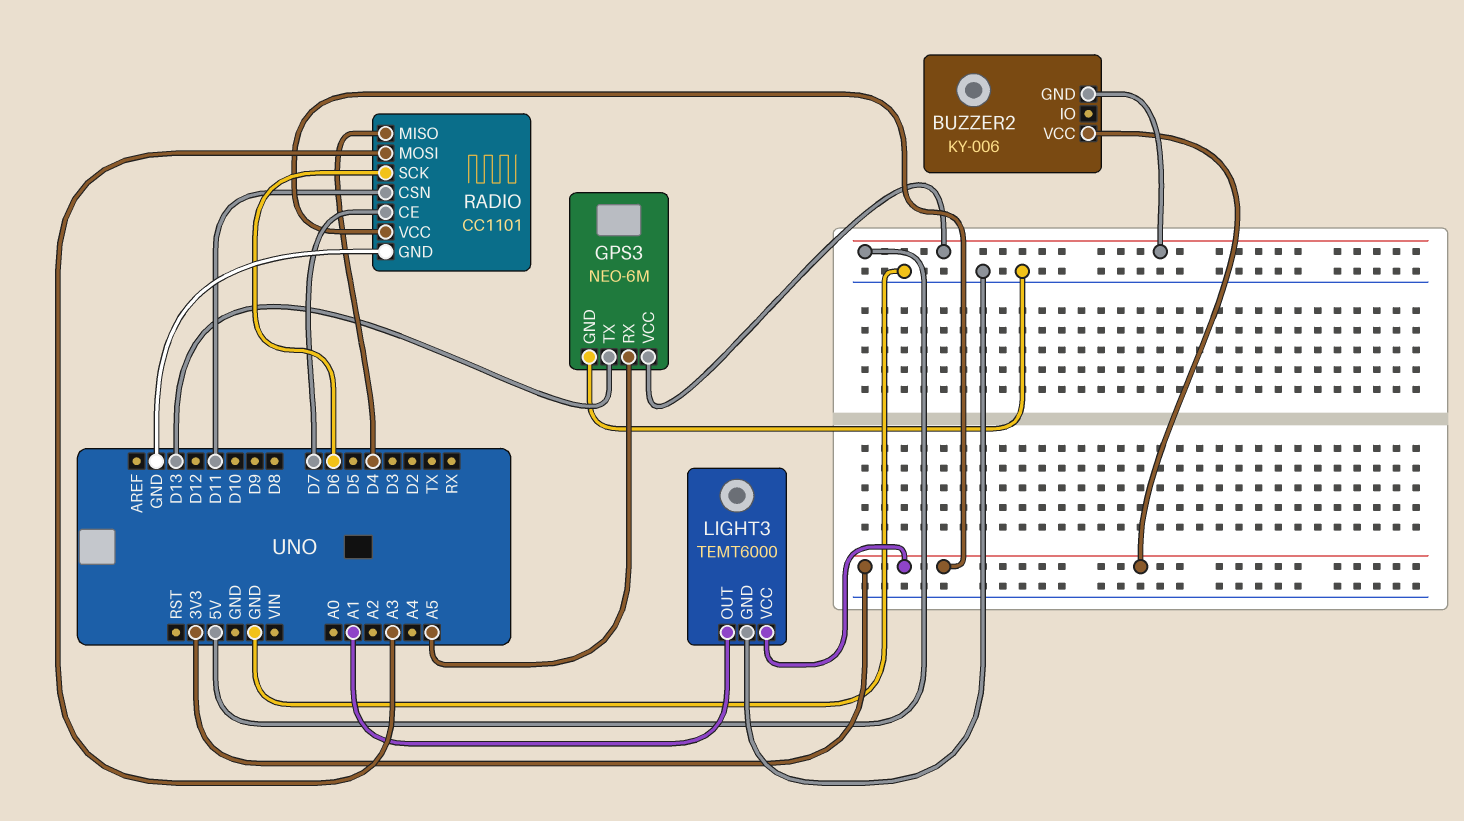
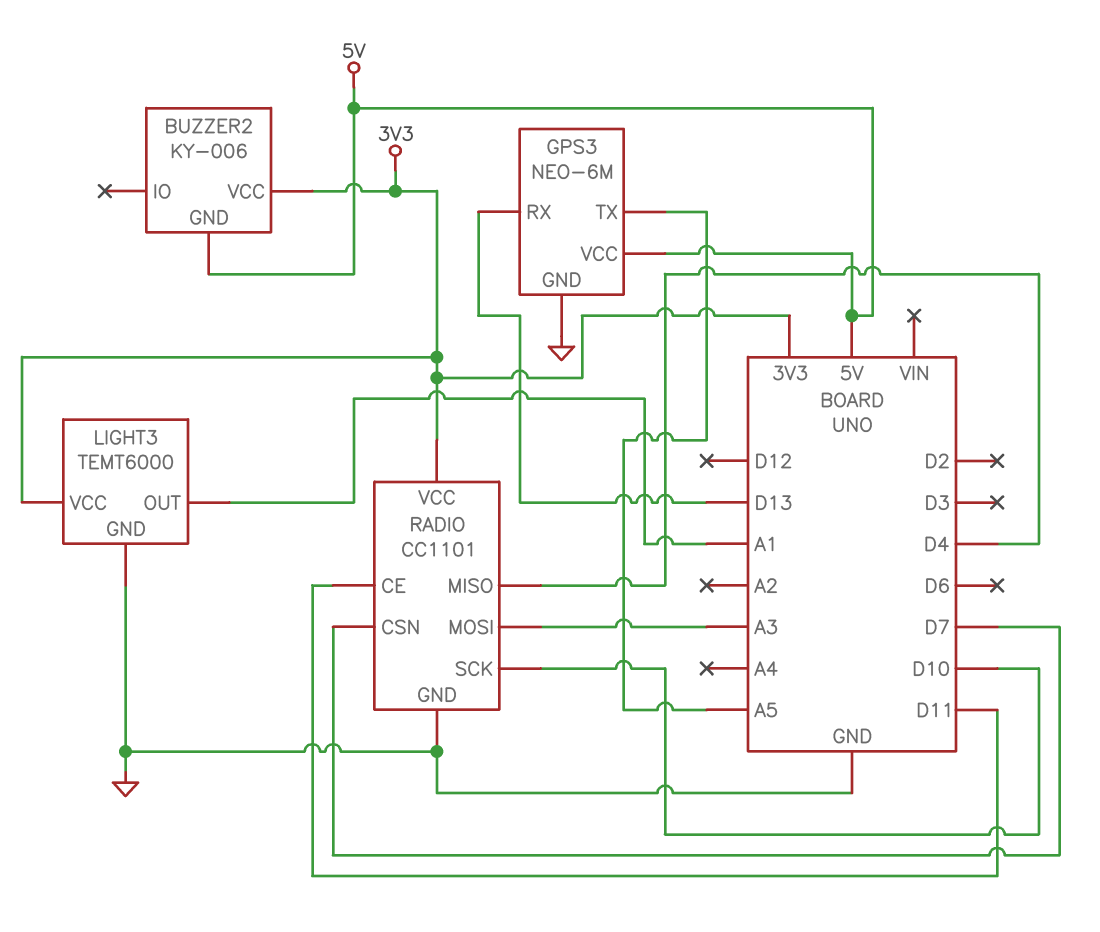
GPS3 pin RX: A5 -> D13
GPS3 pin TX: D13 -> A5
RADIO pin CE: D7 -> D11
RADIO pin CSN: D11 -> D7
RADIO pin SCK: D6 -> D10

